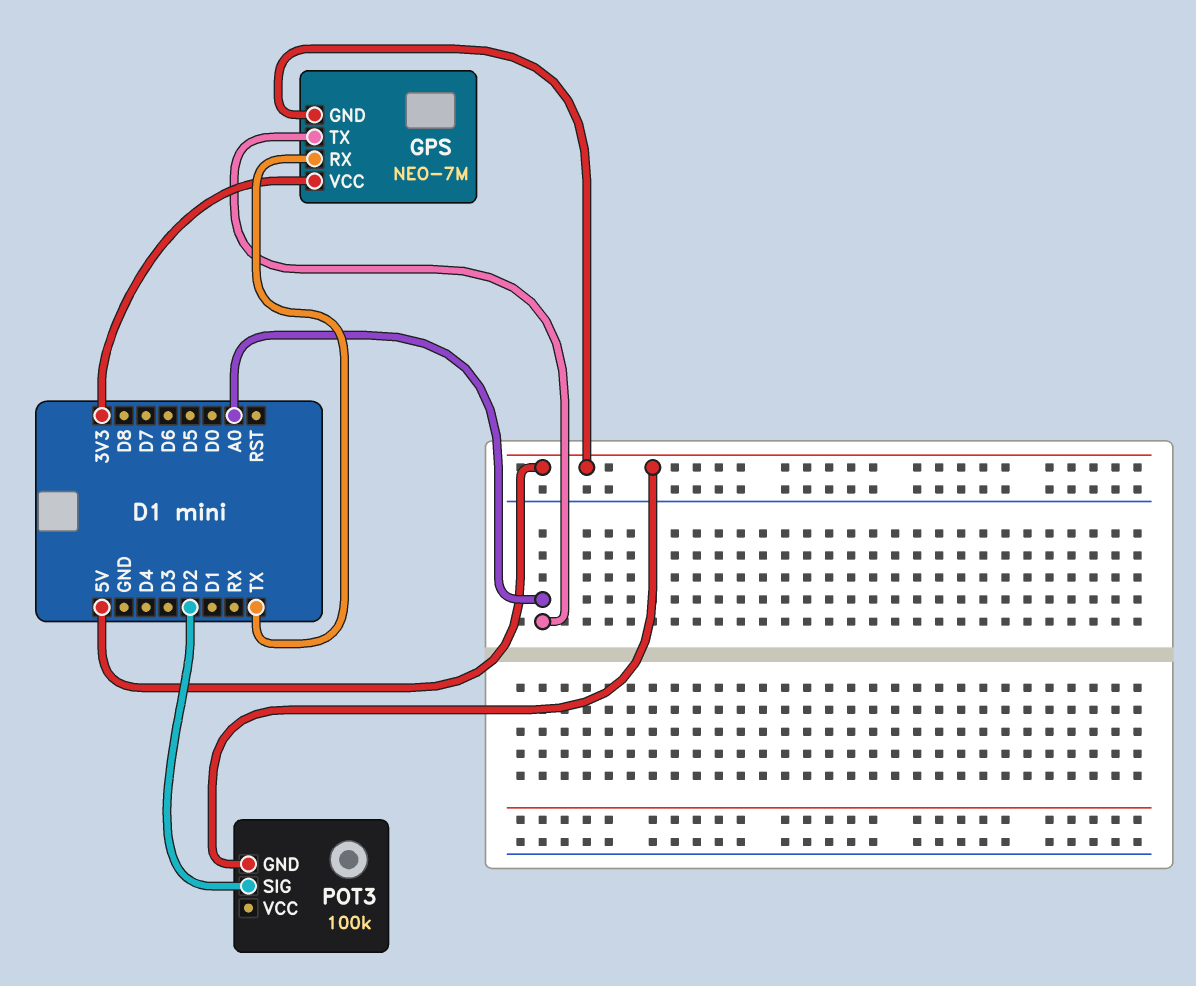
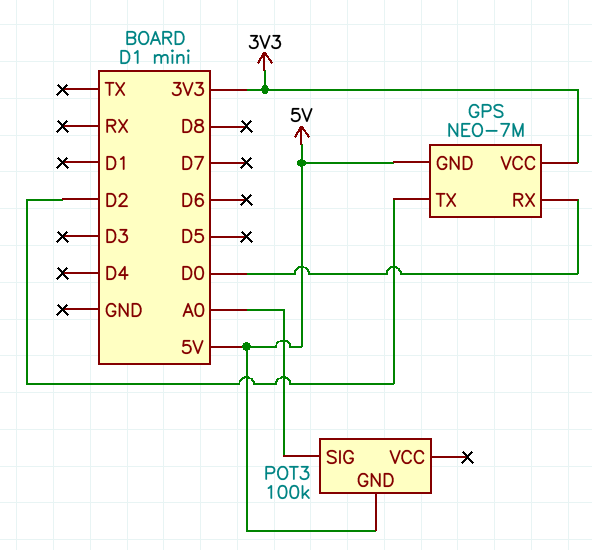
GPS pin RX: TX -> D0
GPS pin TX: A0 -> D2
POT3 pin SIG: D2 -> A0

